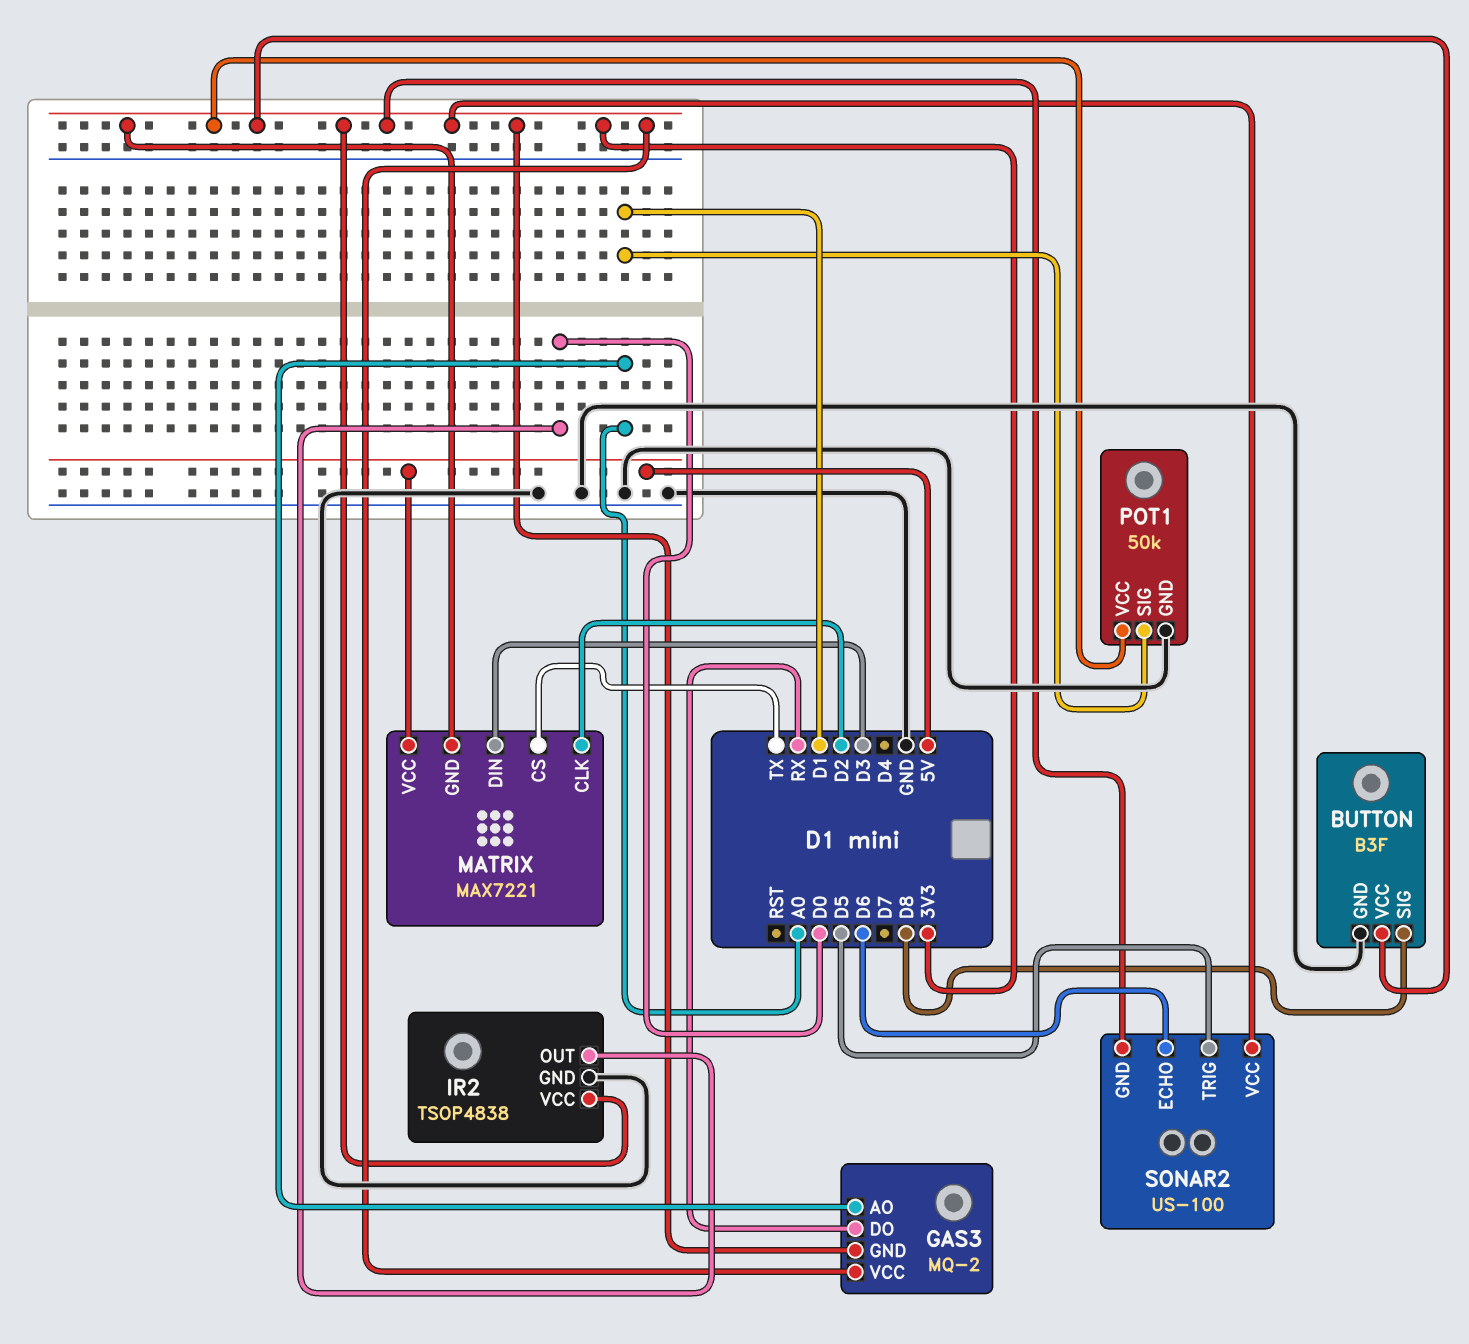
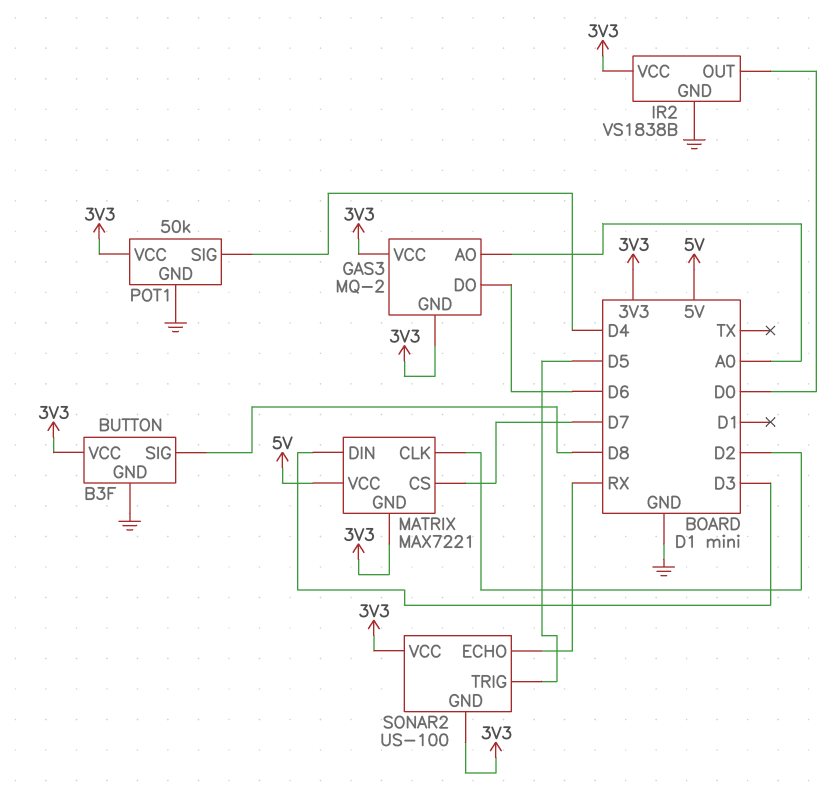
GAS3 pin DO: RX -> D6
IR2: TSOP4838 -> VS1838B
MATRIX pin CS: TX -> D7
POT1 pin SIG: D1 -> D4
SONAR2 pin ECHO: D6 -> RX

